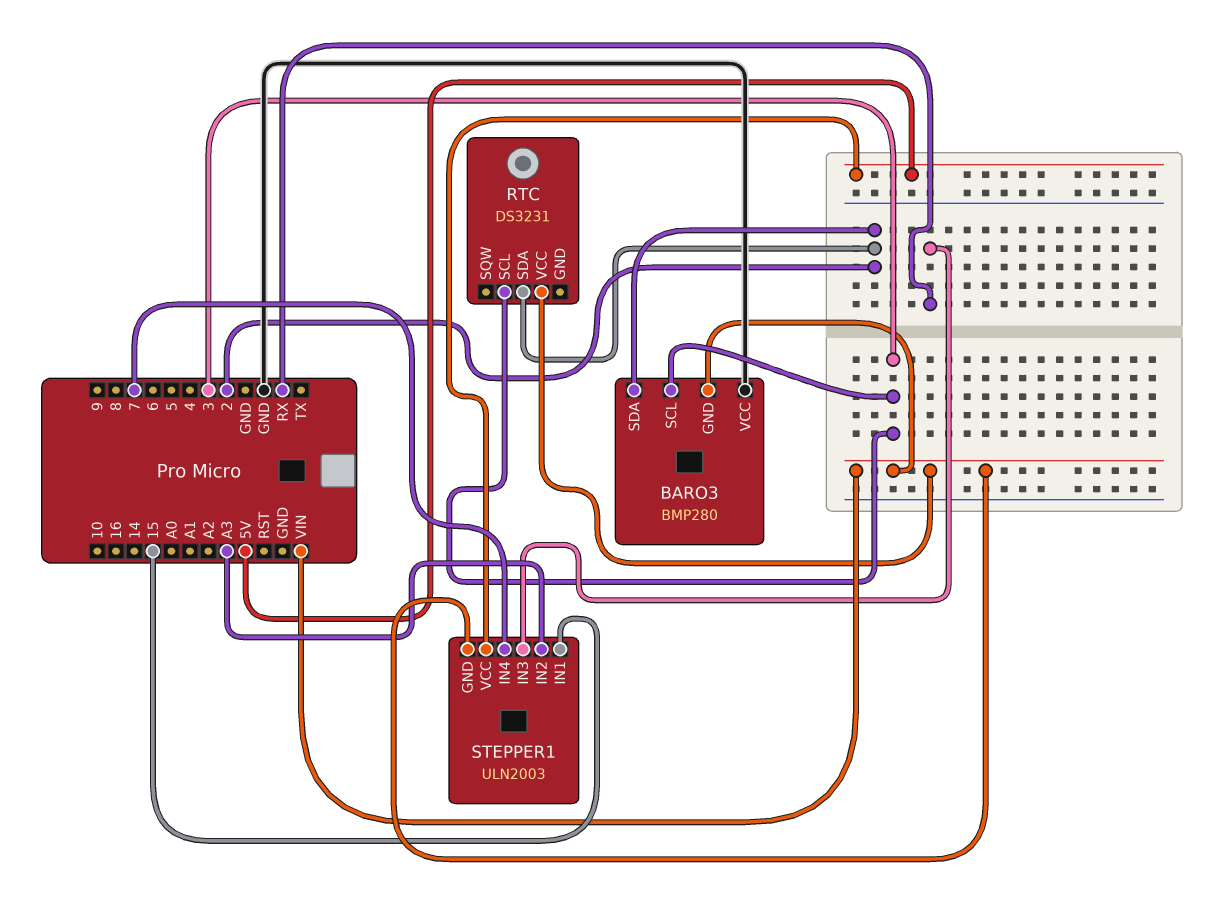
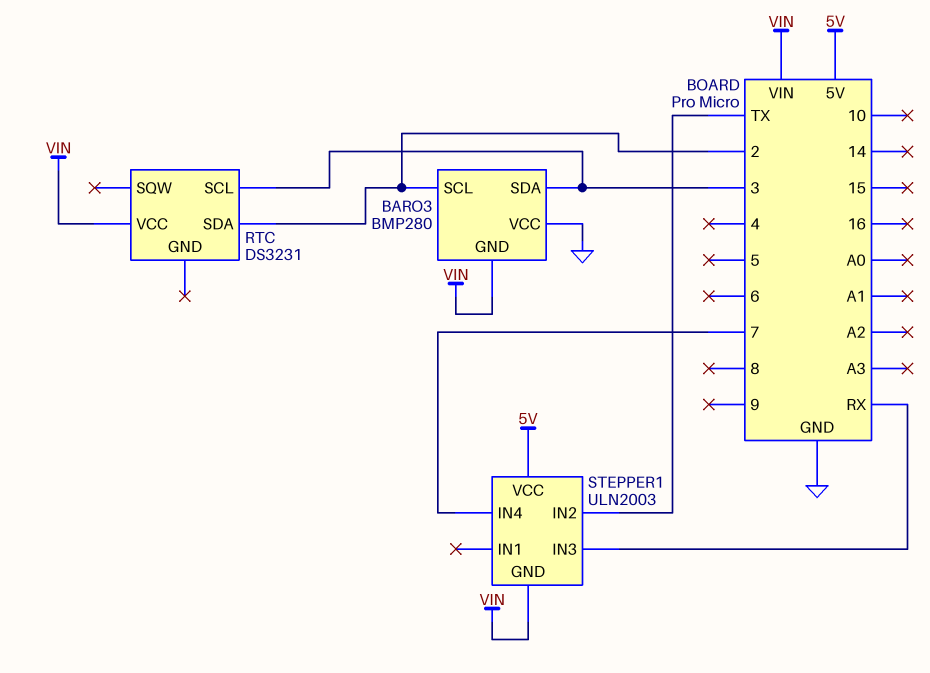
BARO3 pin SCL: 3 -> 2
BARO3 pin SDA: 2 -> 3
STEPPER1 pin IN1: 15 -> none
STEPPER1 pin IN2: A3 -> TX

